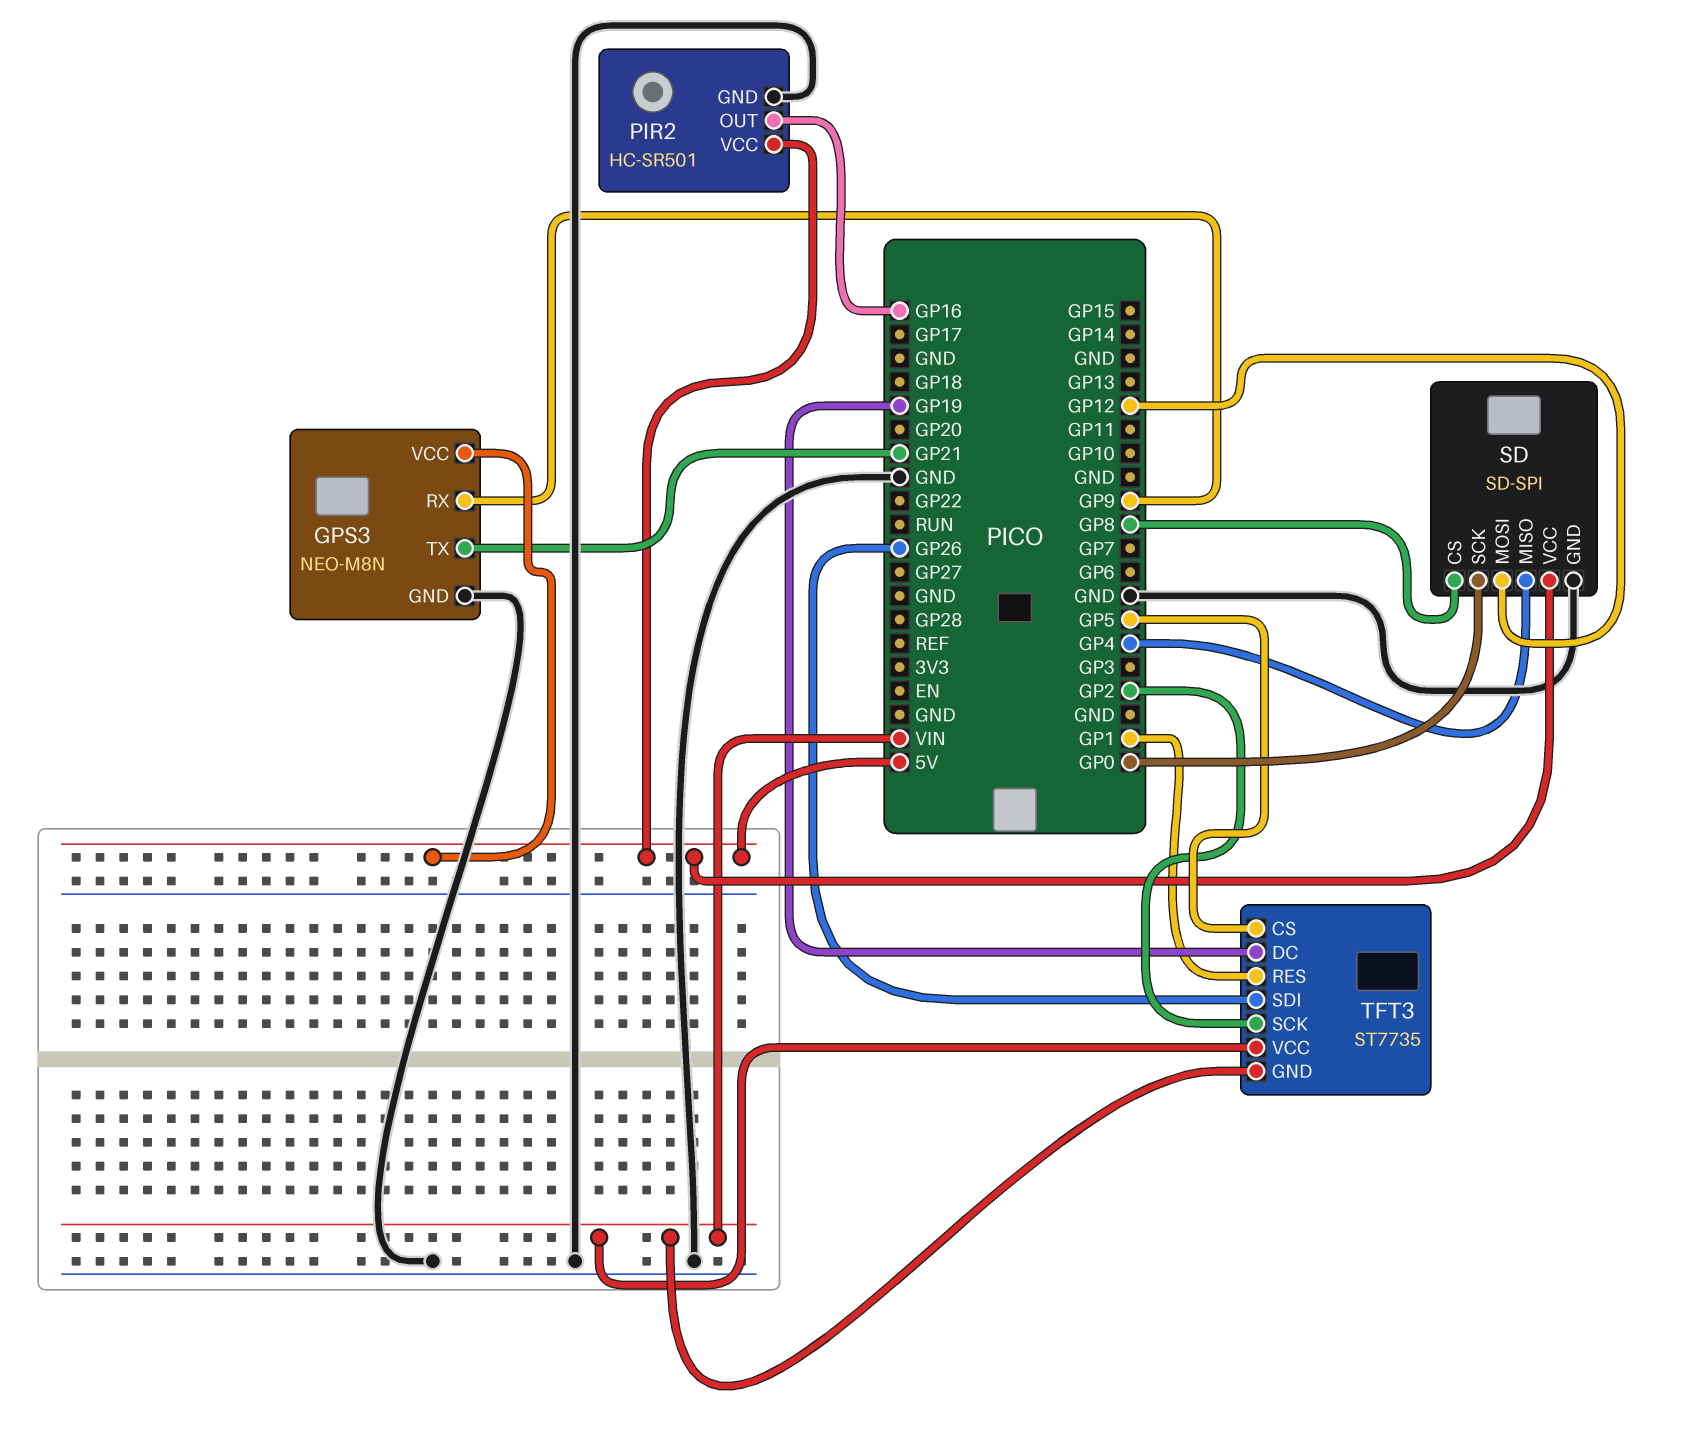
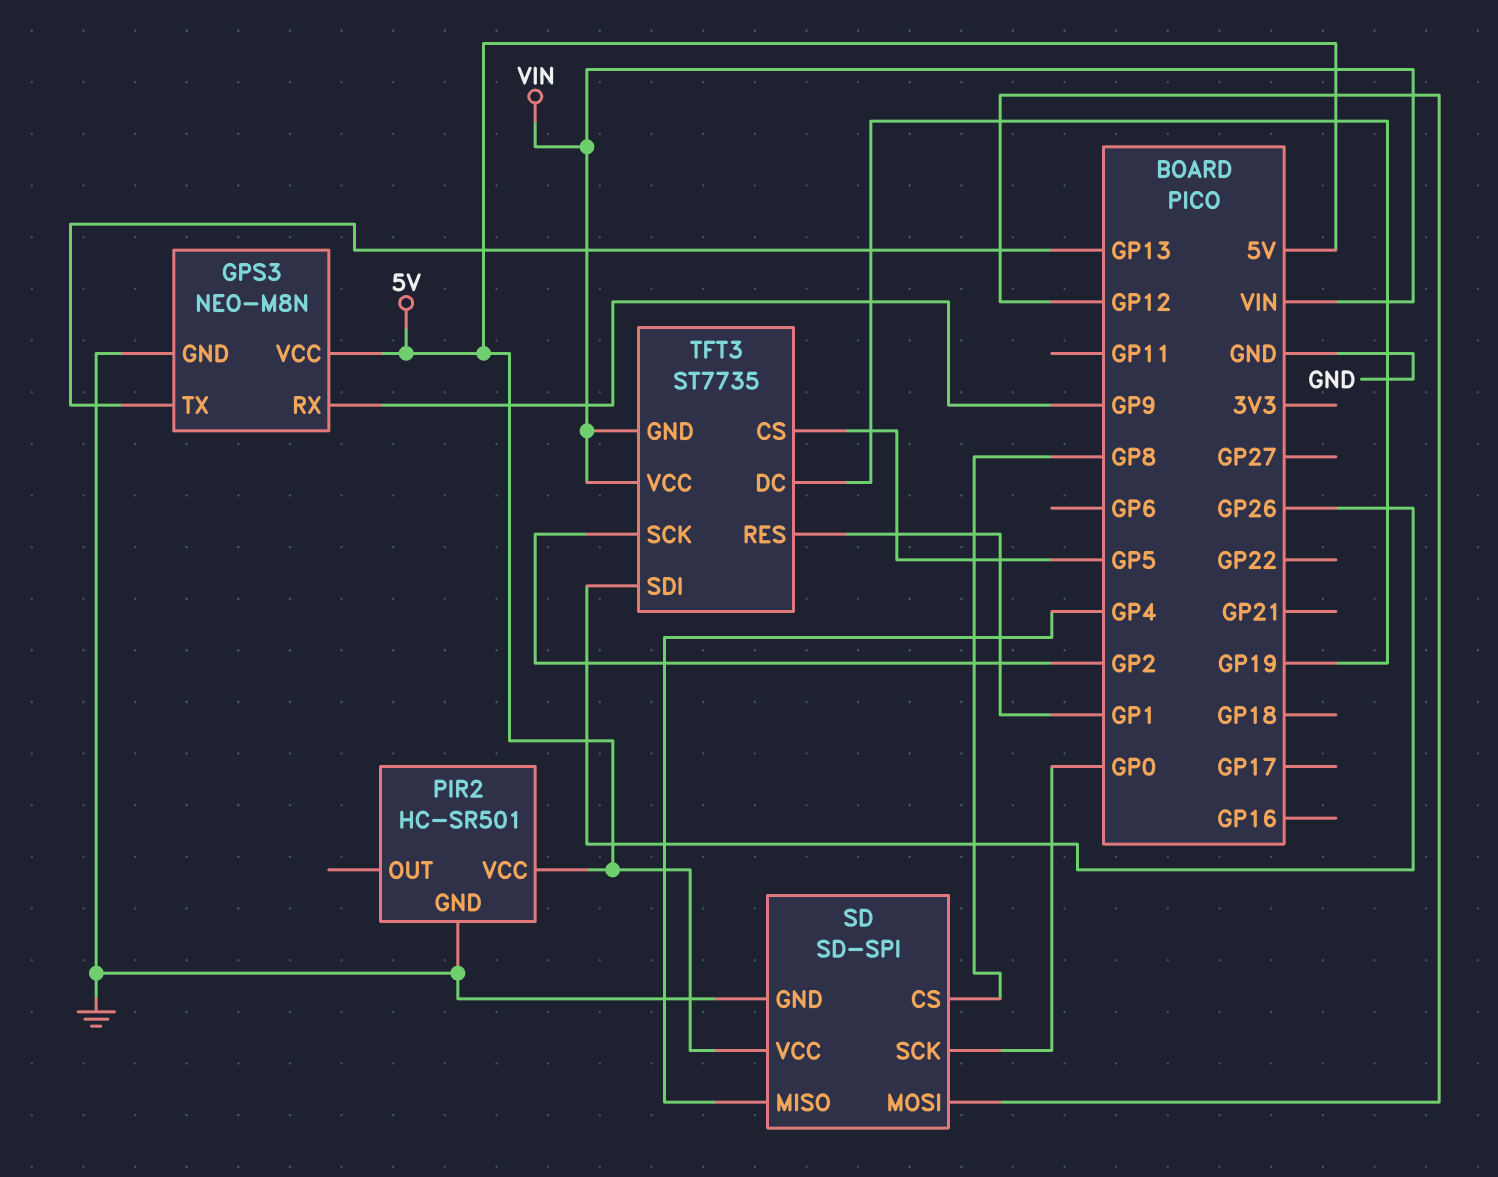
GPS3 pin TX: GP21 -> GP13
PIR2 pin OUT: GP16 -> none

